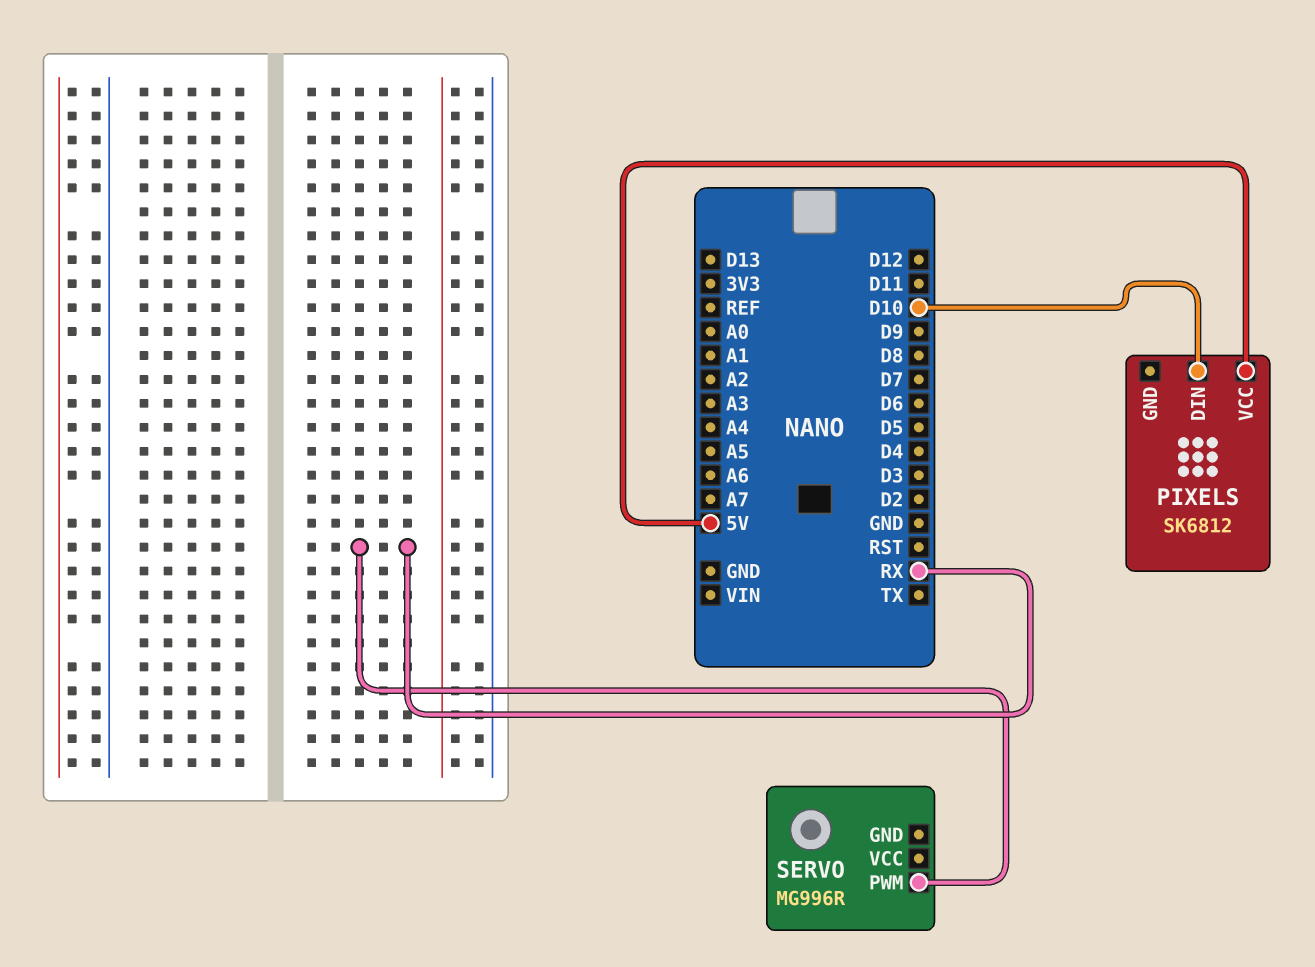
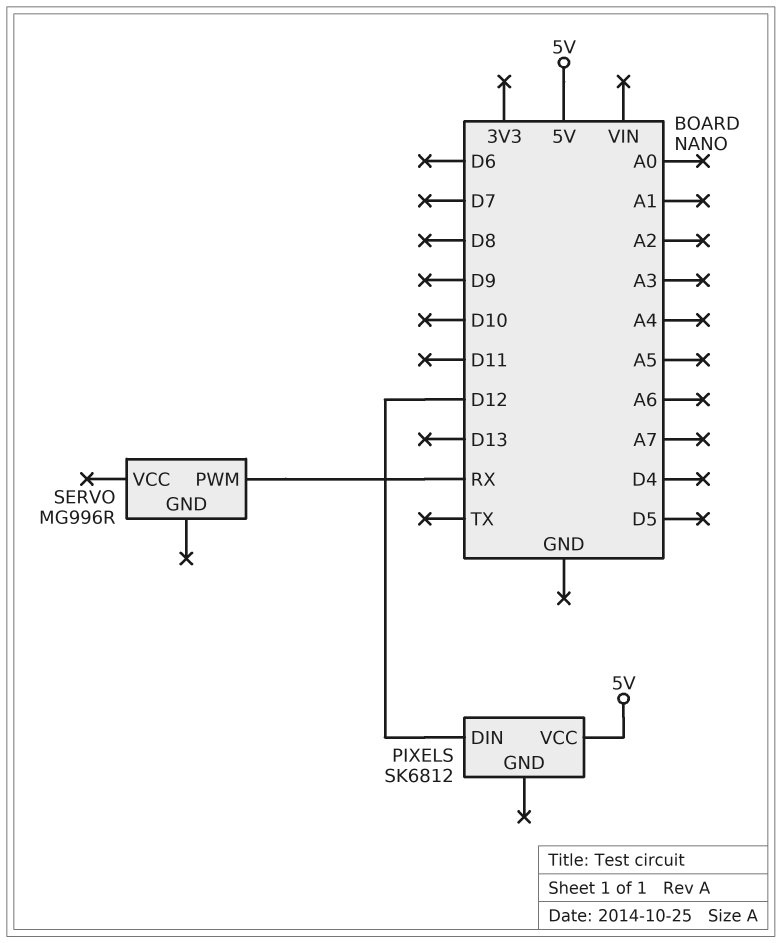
PIXELS pin DIN: D10 -> D12

